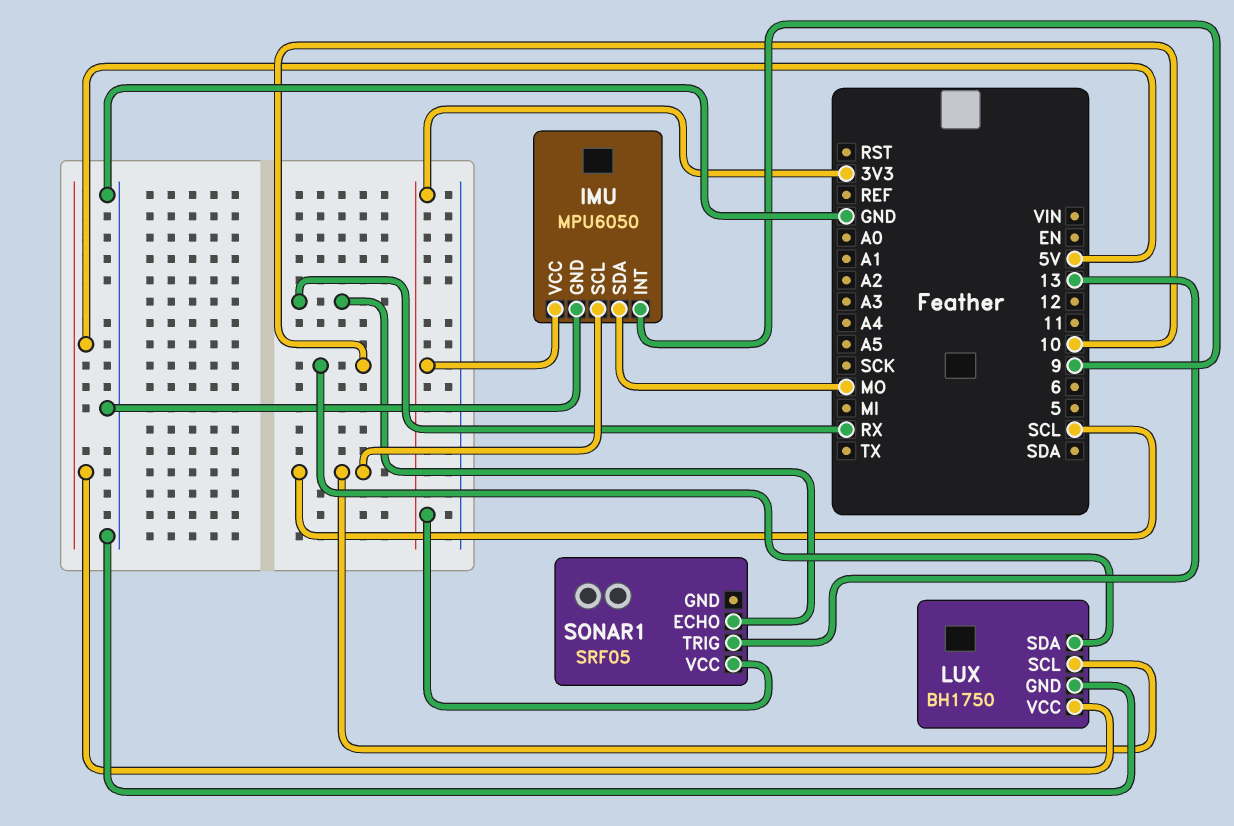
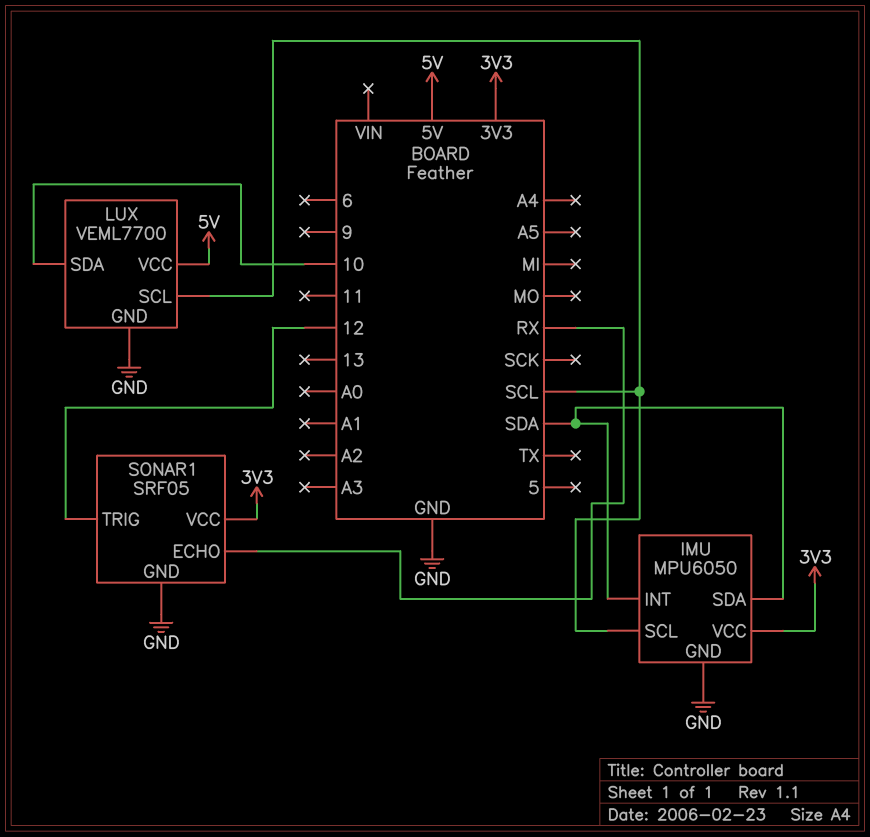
IMU pin INT: 9 -> SDA
IMU pin SDA: MO -> SDA
LUX: BH1750 -> VEML7700
SONAR1 pin GND: none -> GND
SONAR1 pin TRIG: 13 -> 12

